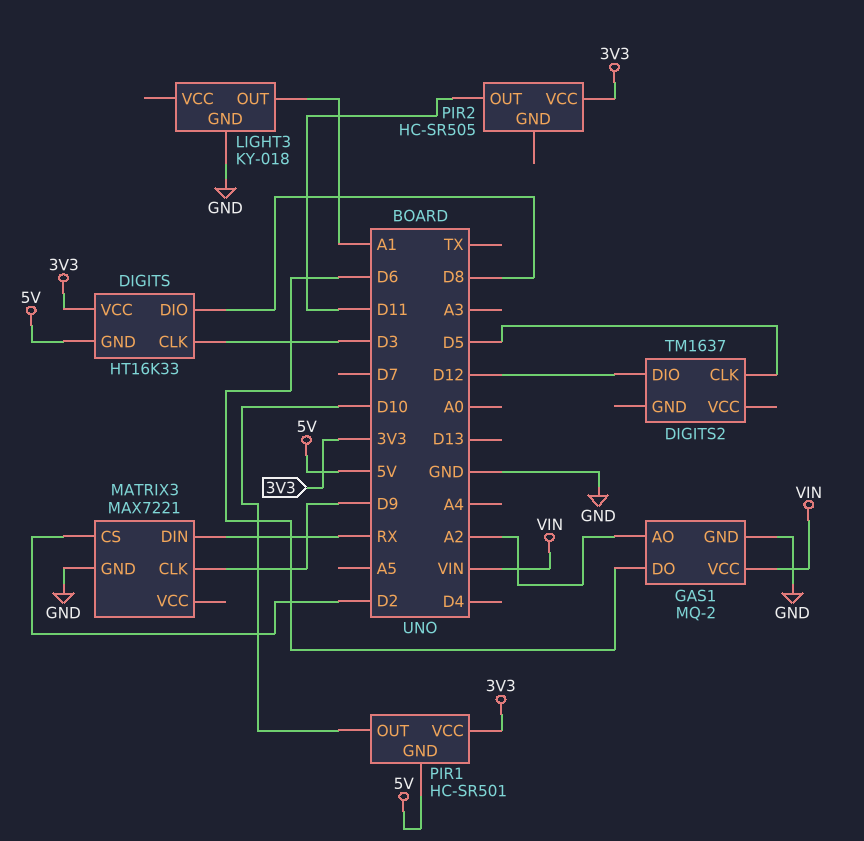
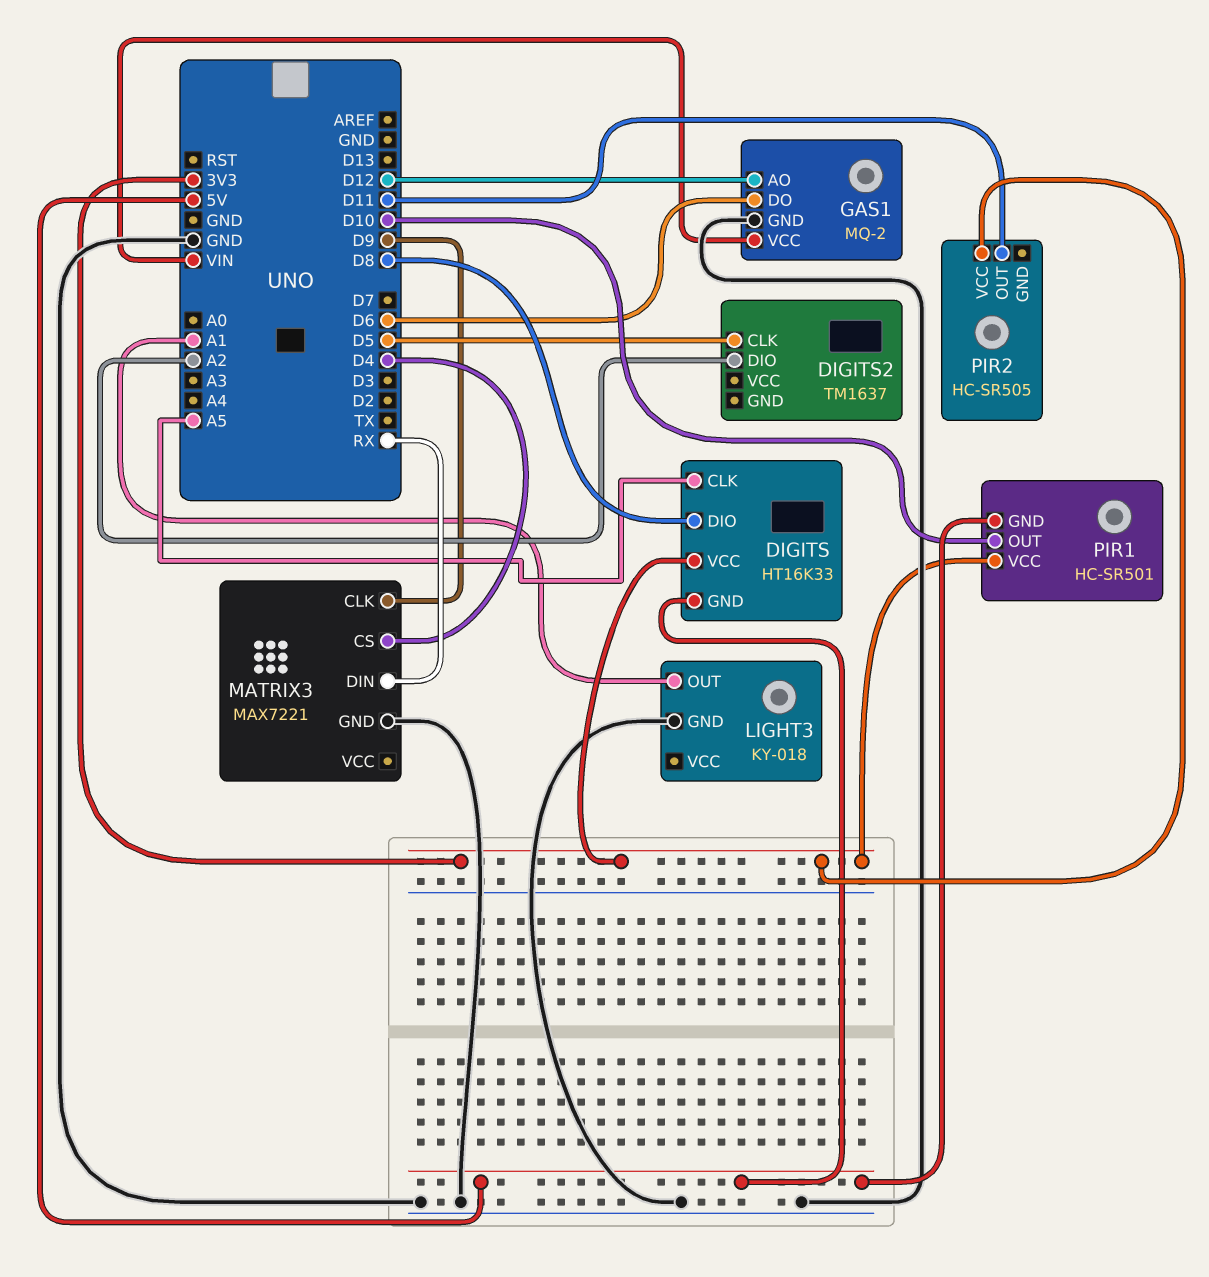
DIGITS pin CLK: D3 -> A5
DIGITS2 pin DIO: D12 -> A2
GAS1 pin AO: A2 -> D12
MATRIX3 pin CS: D2 -> D4

